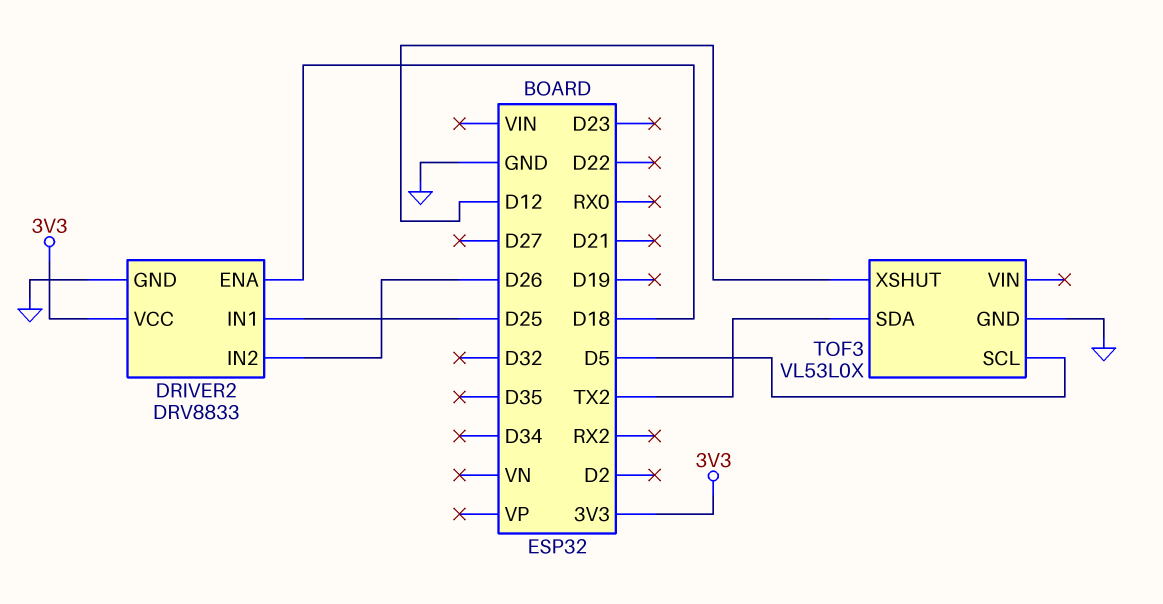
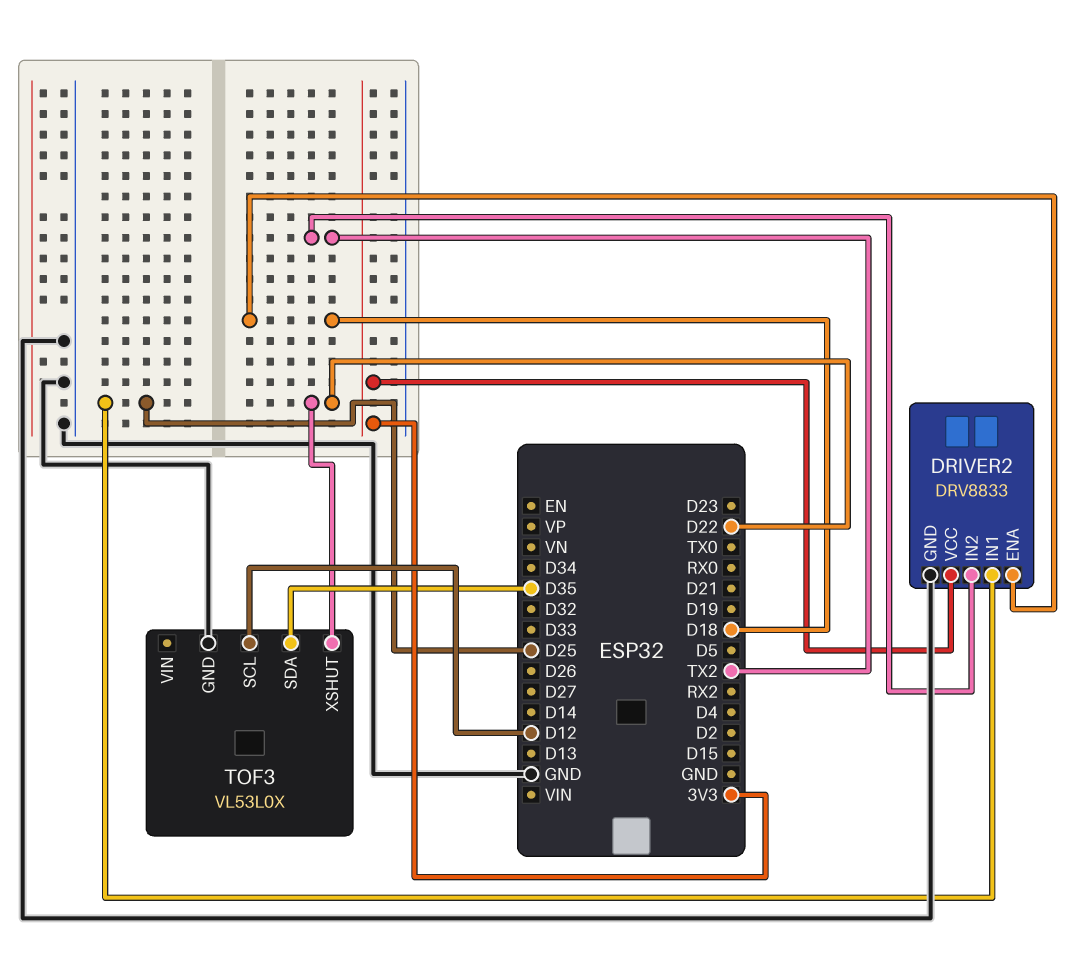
DRIVER2 pin IN2: D26 -> TX2
TOF3 pin SCL: D5 -> D12
TOF3 pin SDA: TX2 -> D35
TOF3 pin XSHUT: D12 -> D22

